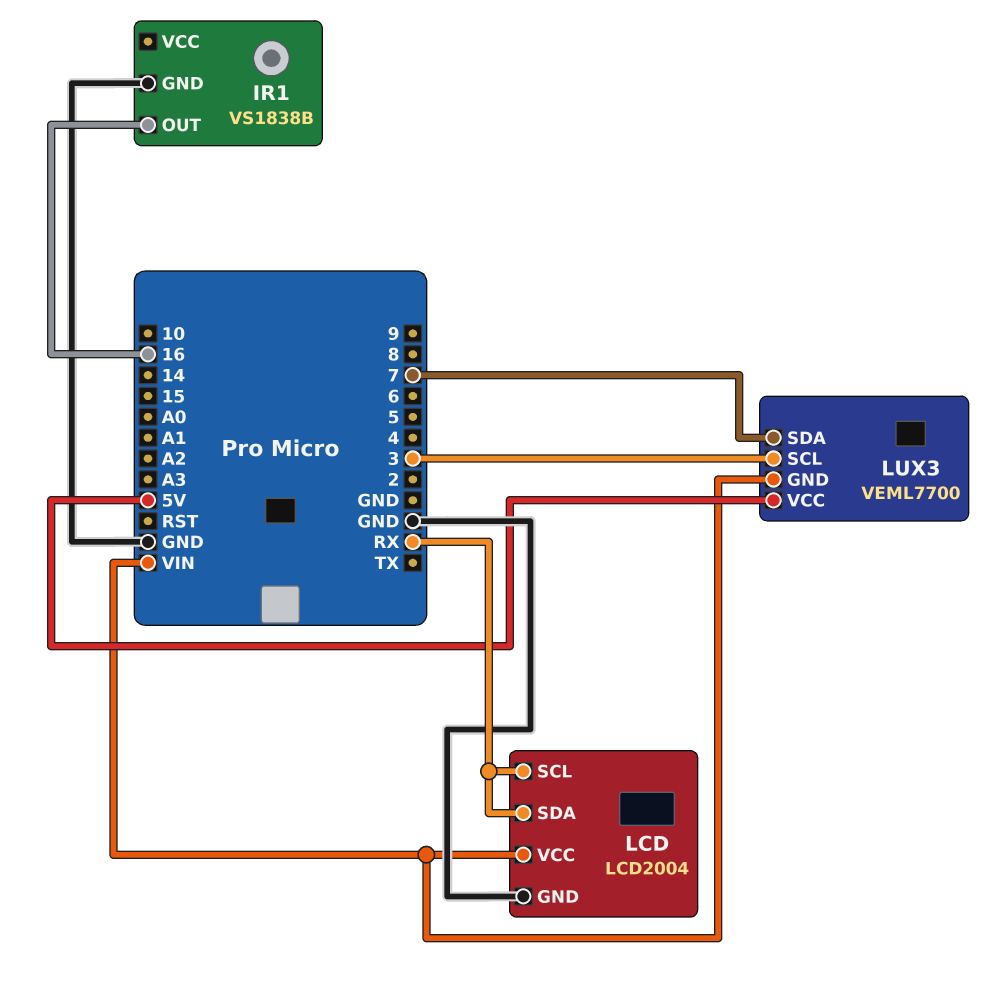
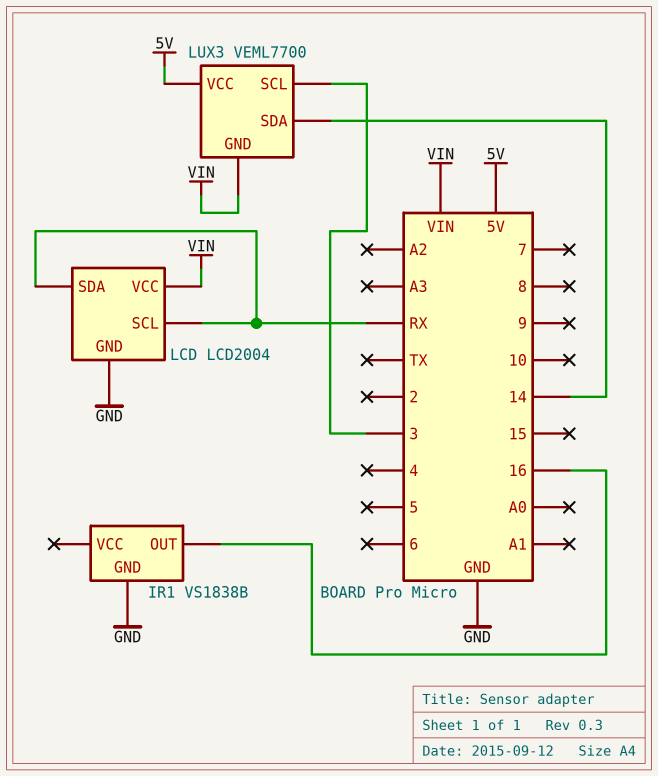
LUX3 pin SDA: 7 -> 14

